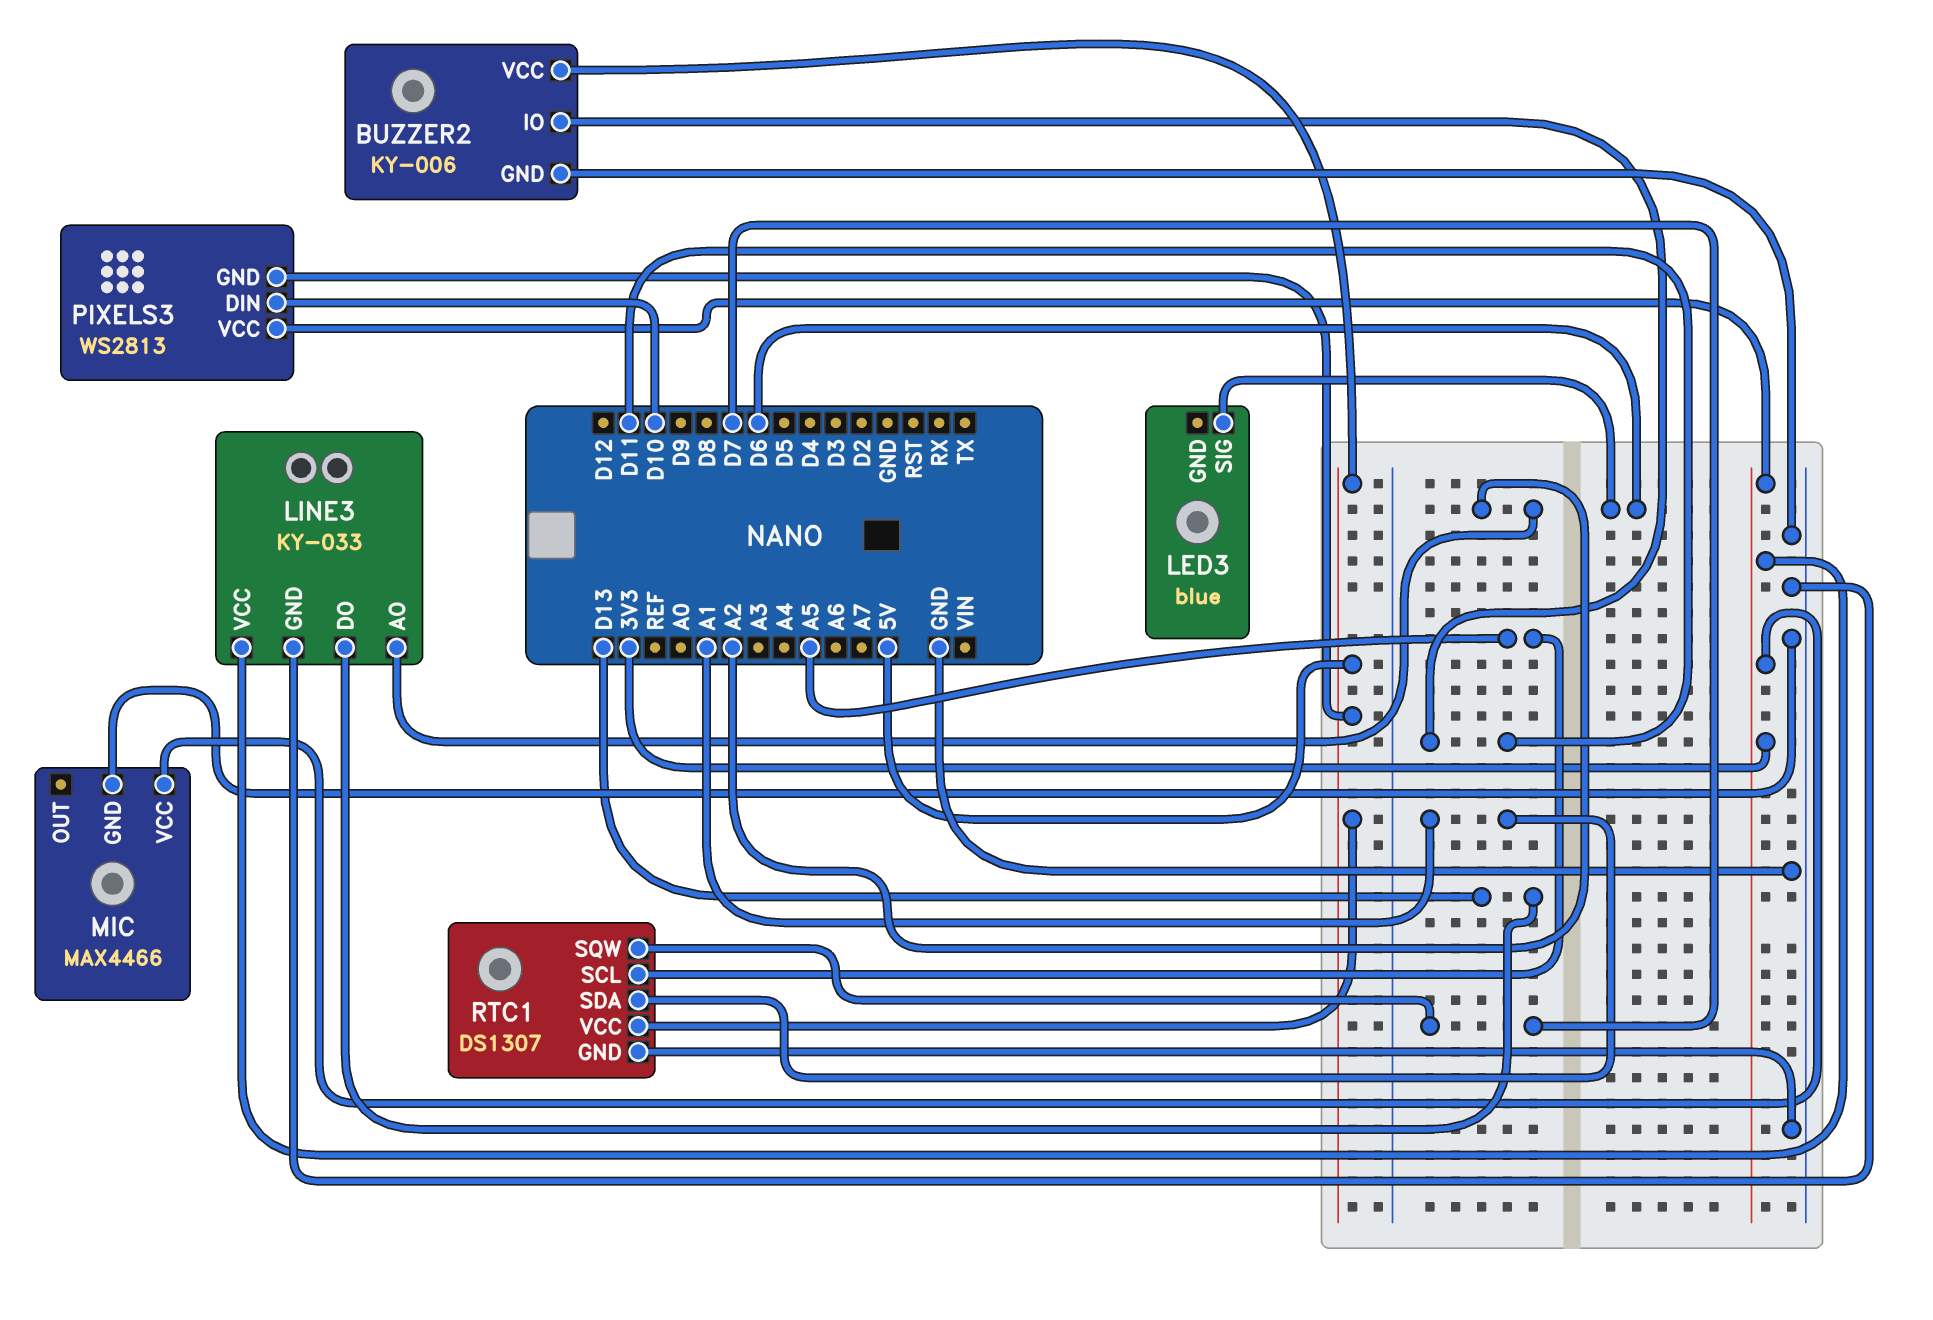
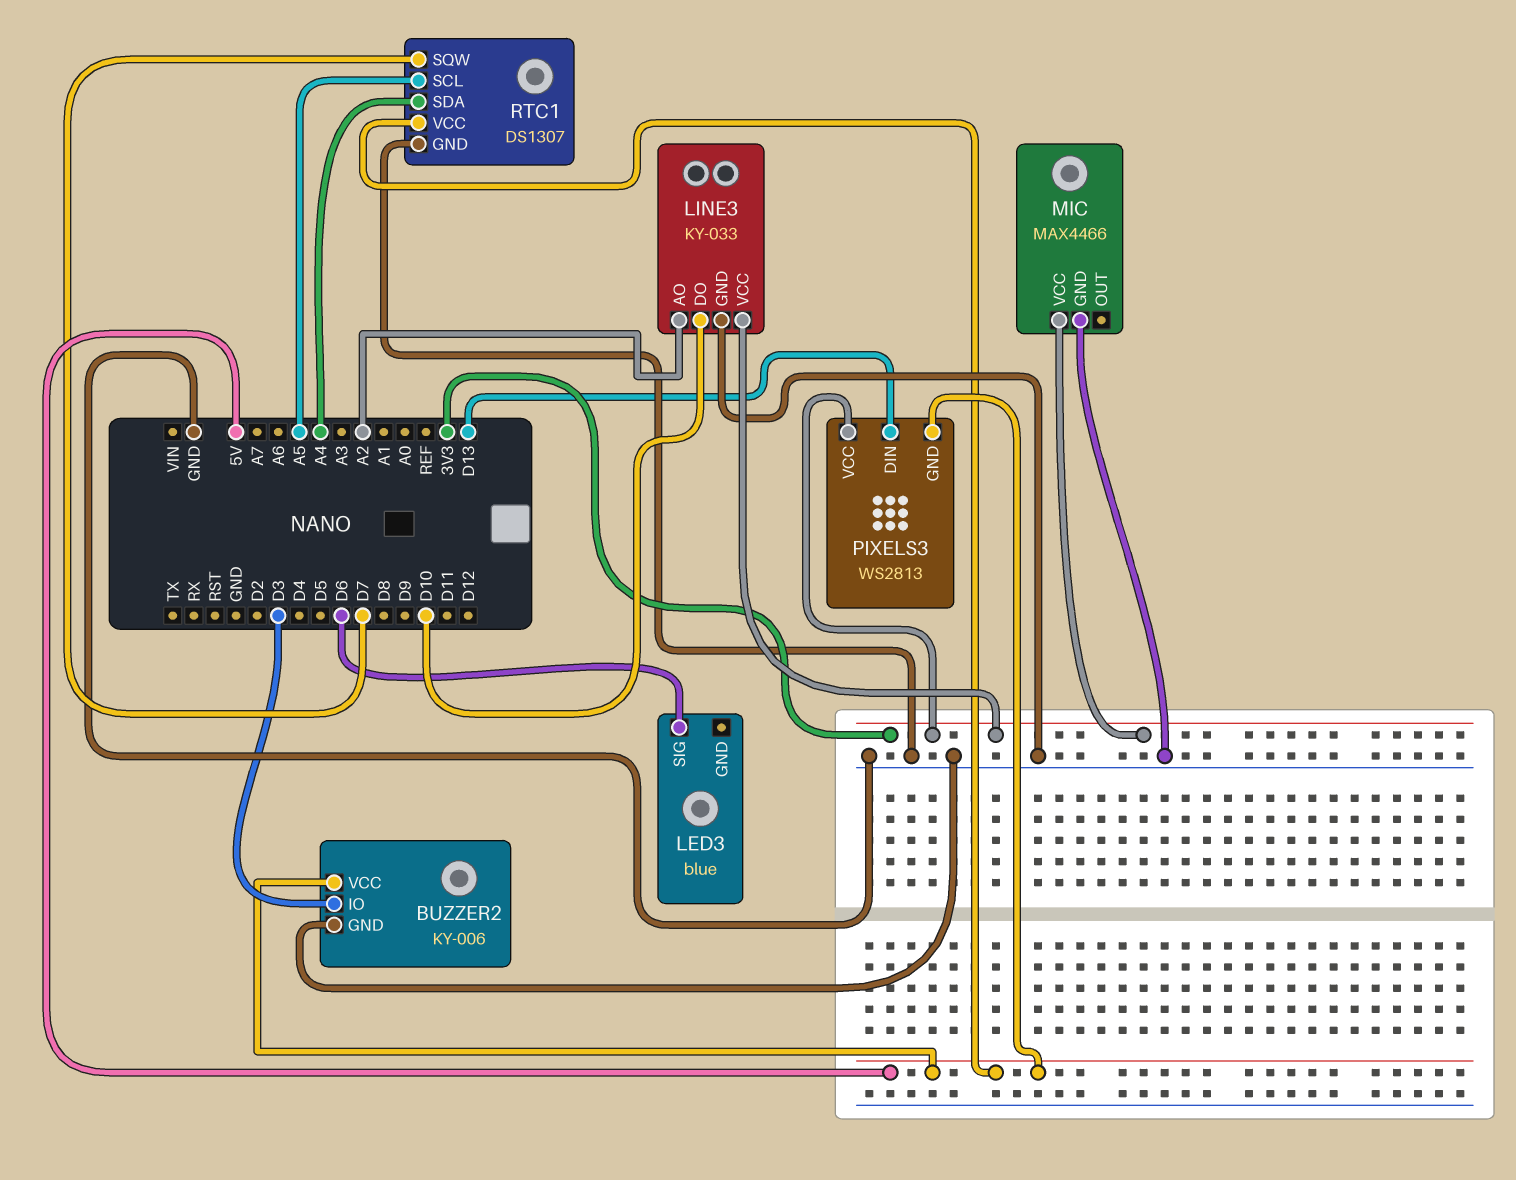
BUZZER2 pin IO: D11 -> D3
LINE3 pin DO: D13 -> D10
PIXELS3 pin DIN: D10 -> D13
RTC1 pin SDA: A1 -> A4

